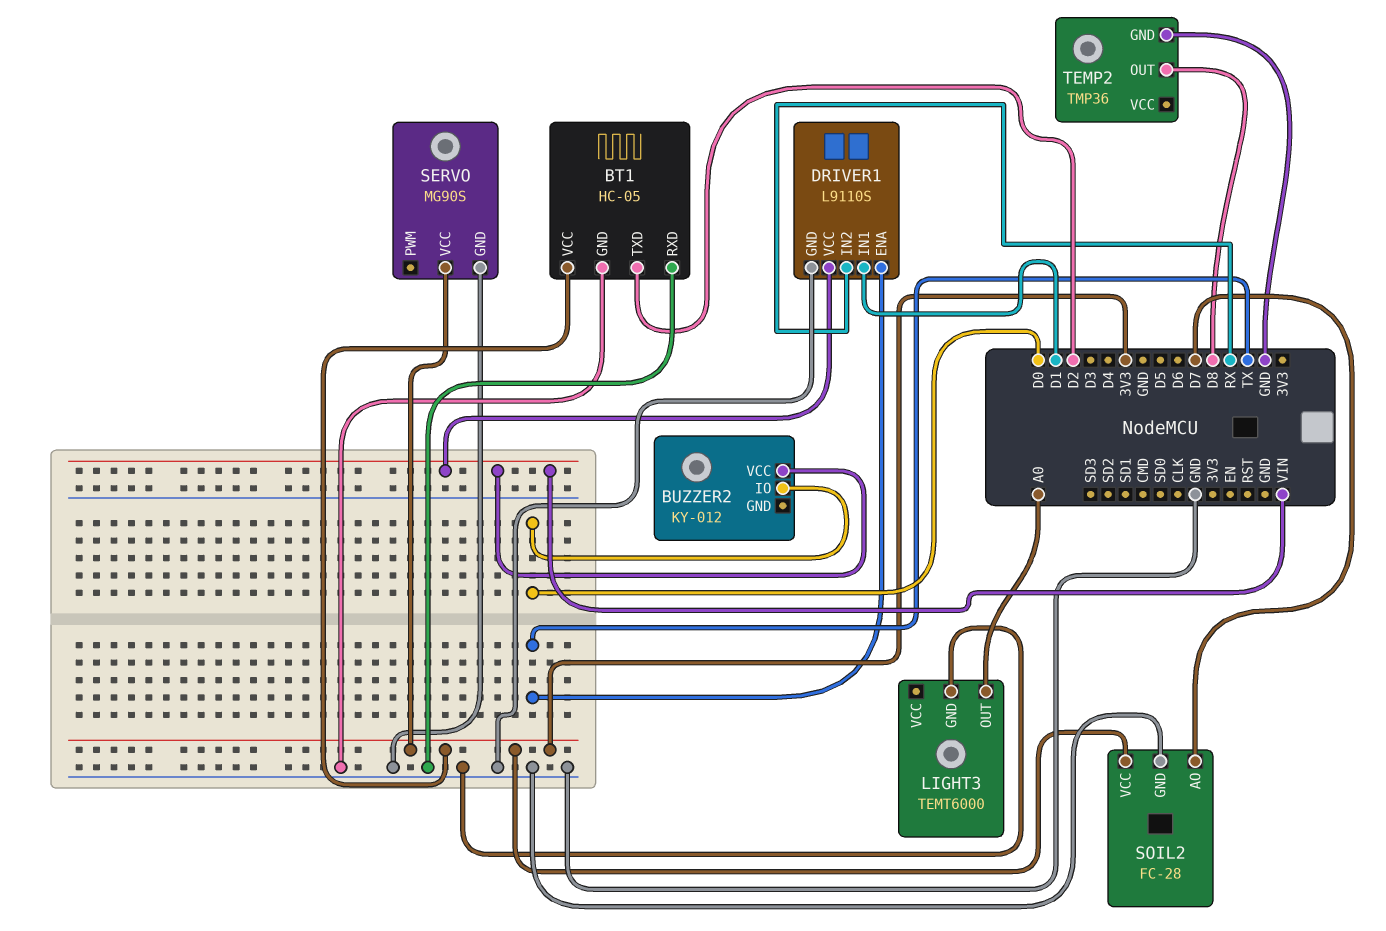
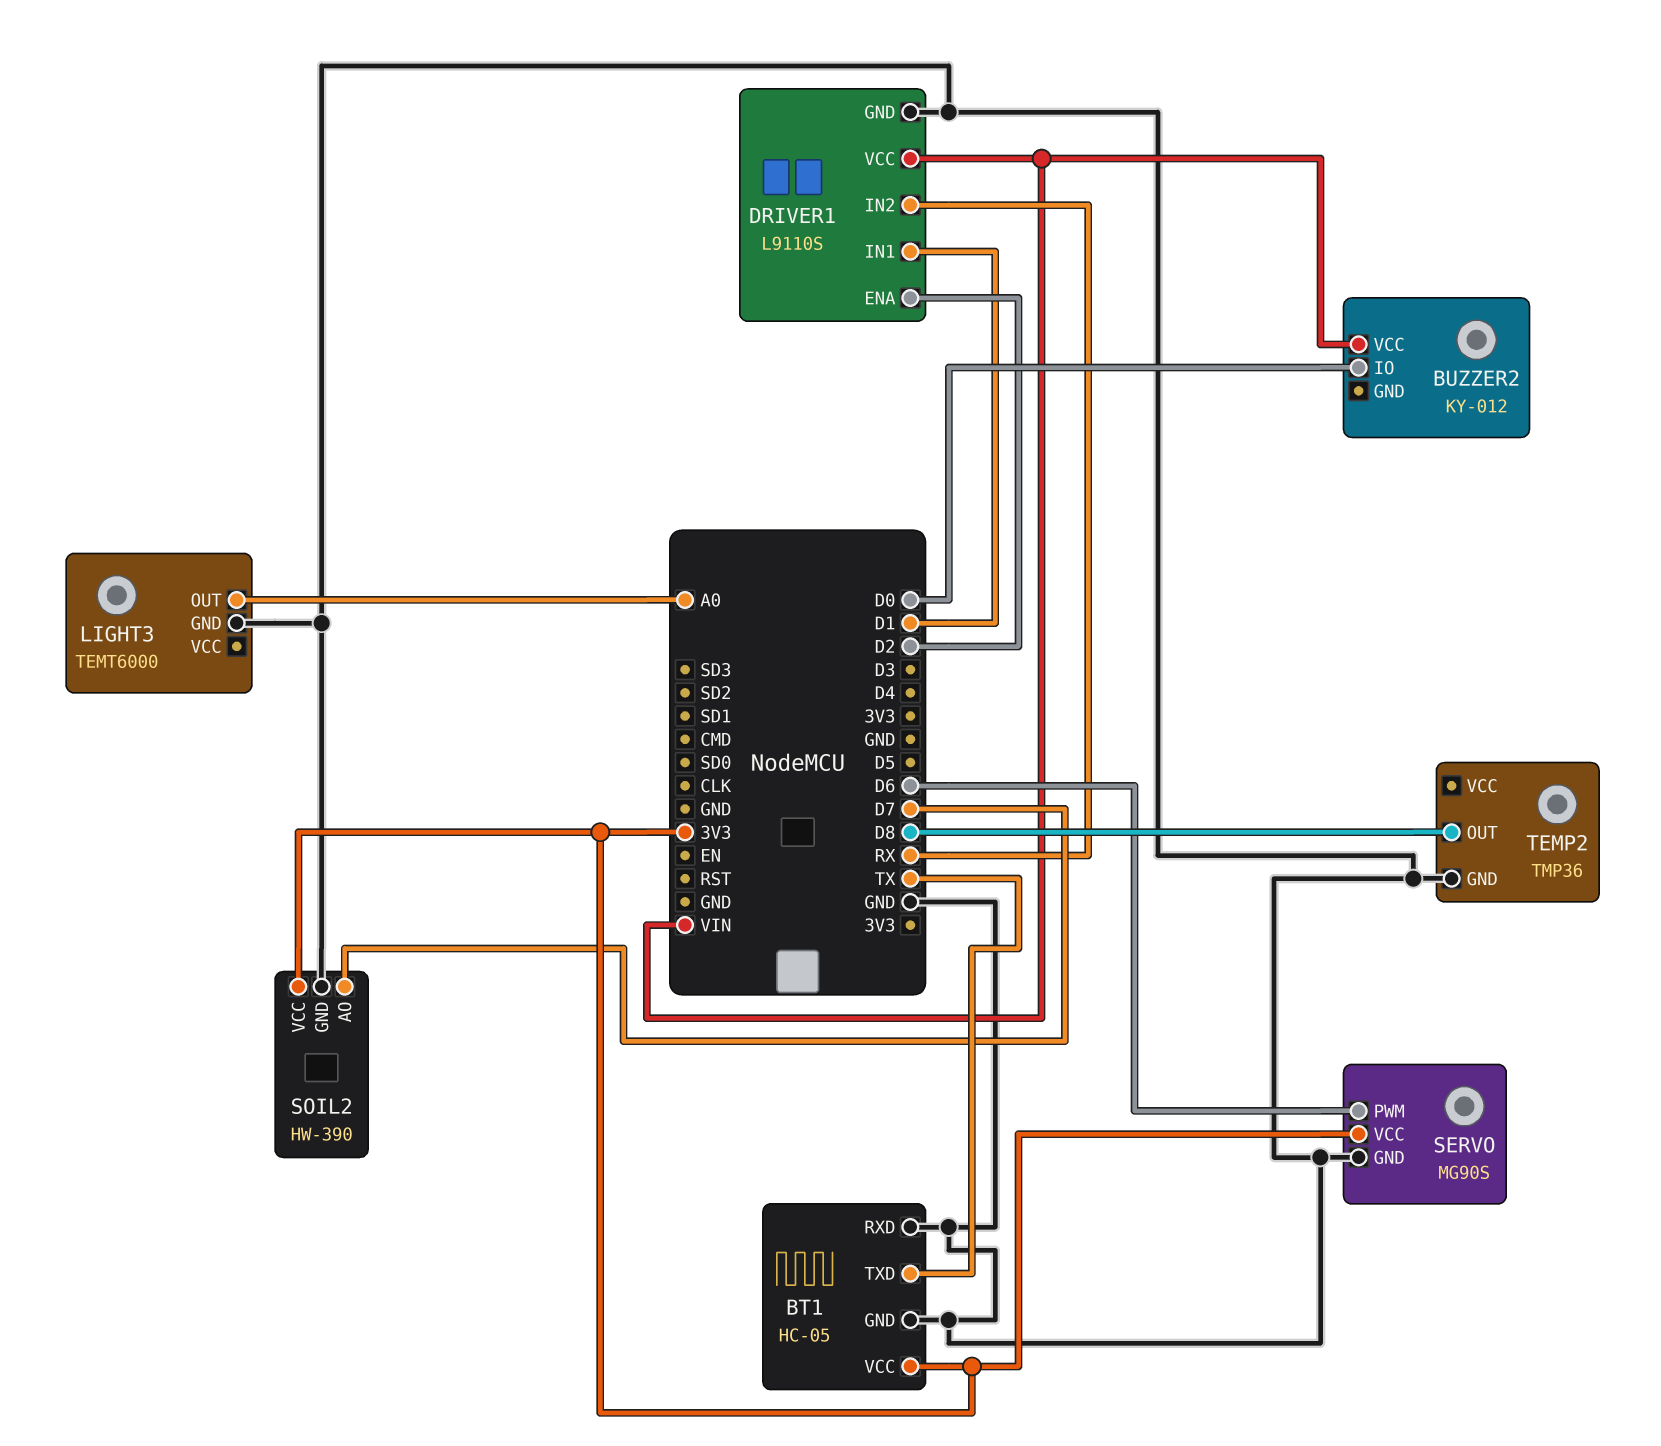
BT1 pin TXD: D2 -> TX
DRIVER1 pin ENA: TX -> D2
SERVO pin PWM: none -> D6
SOIL2: FC-28 -> HW-390

